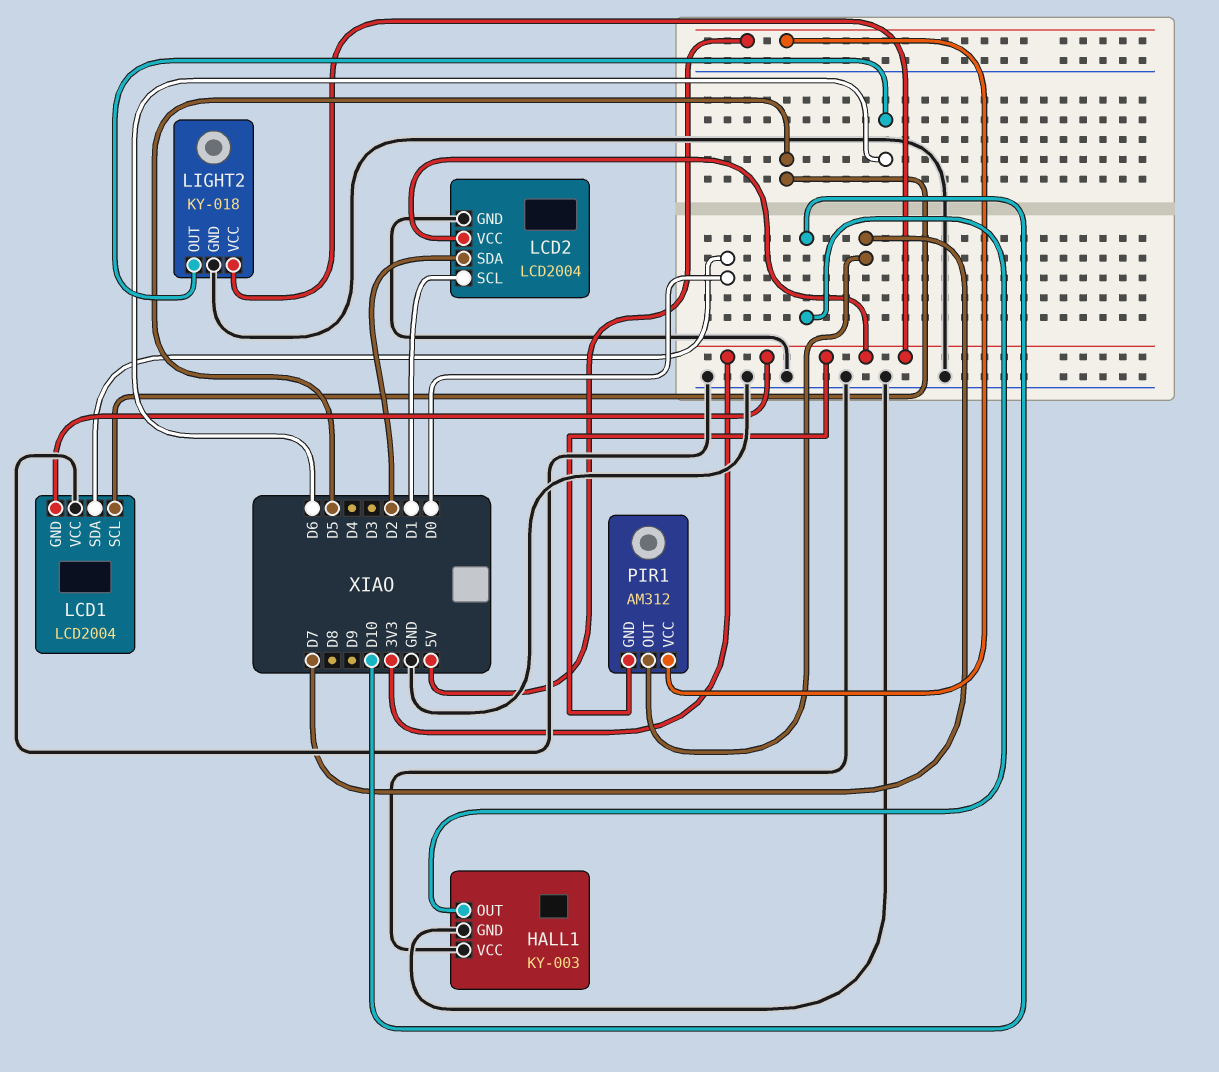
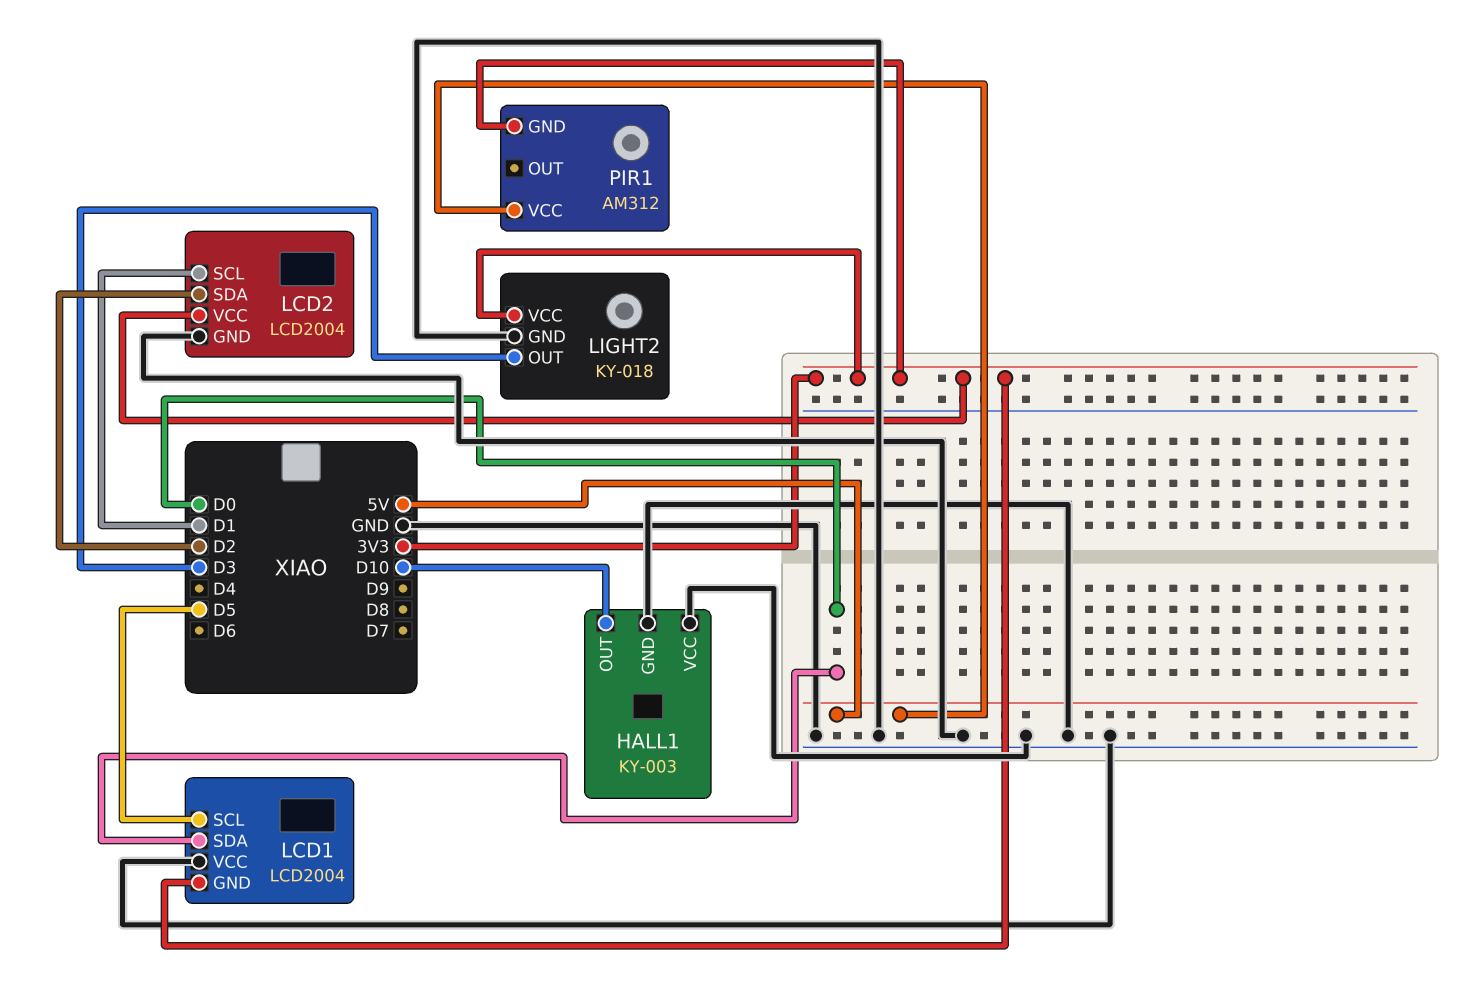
LIGHT2 pin OUT: D6 -> D3
PIR1 pin OUT: D7 -> none

